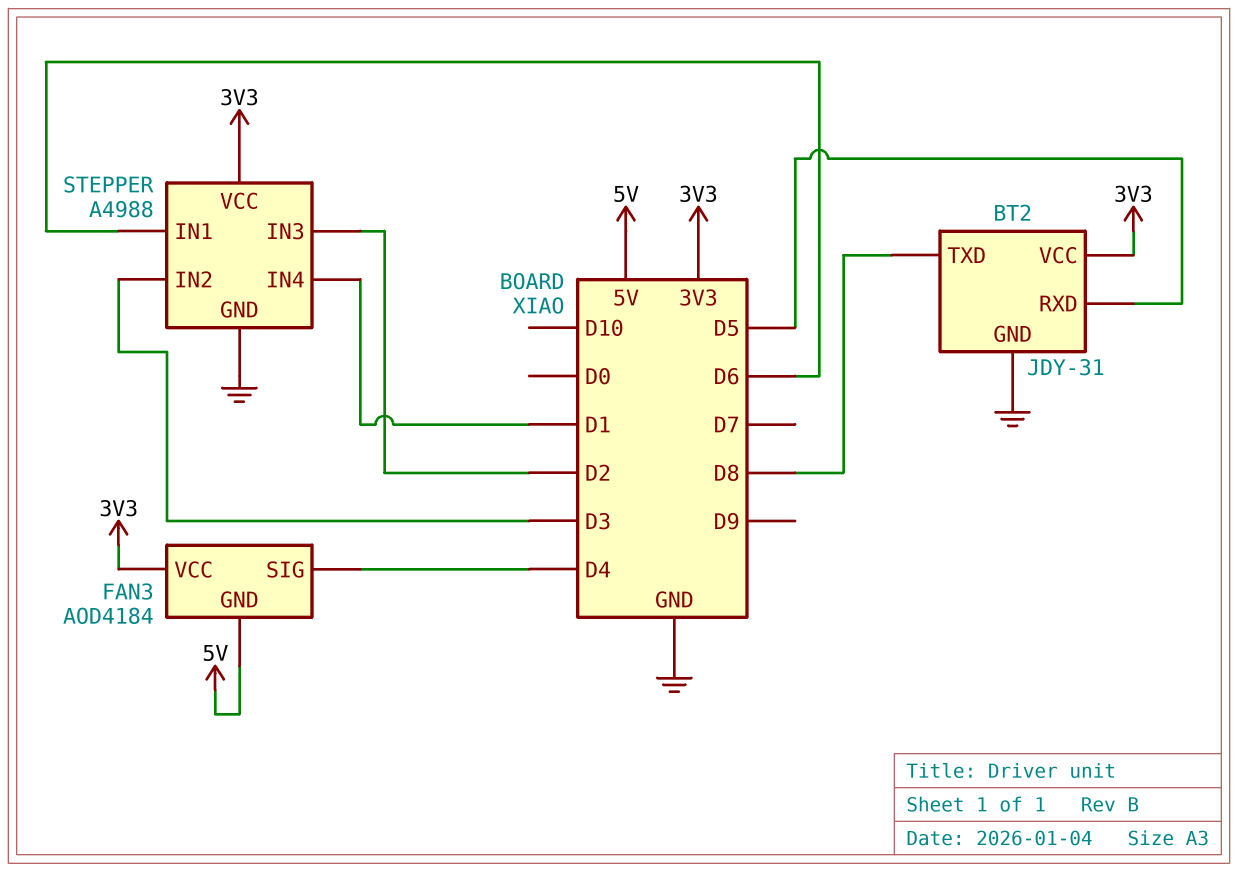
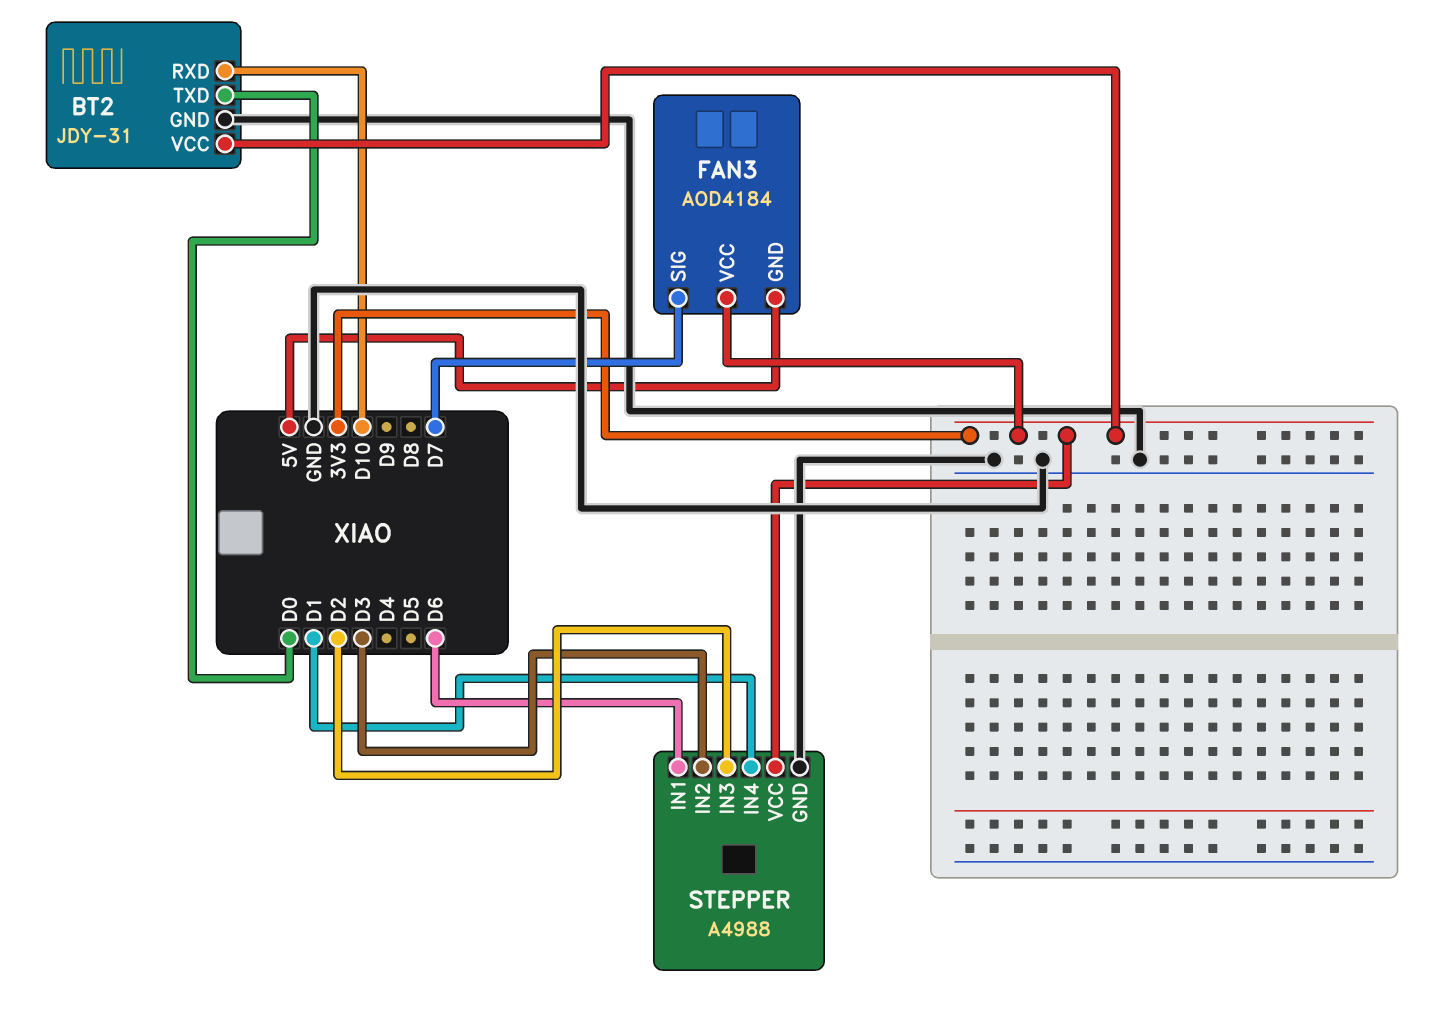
BT2 pin RXD: D5 -> D10
BT2 pin TXD: D8 -> D0
FAN3 pin SIG: D4 -> D7

